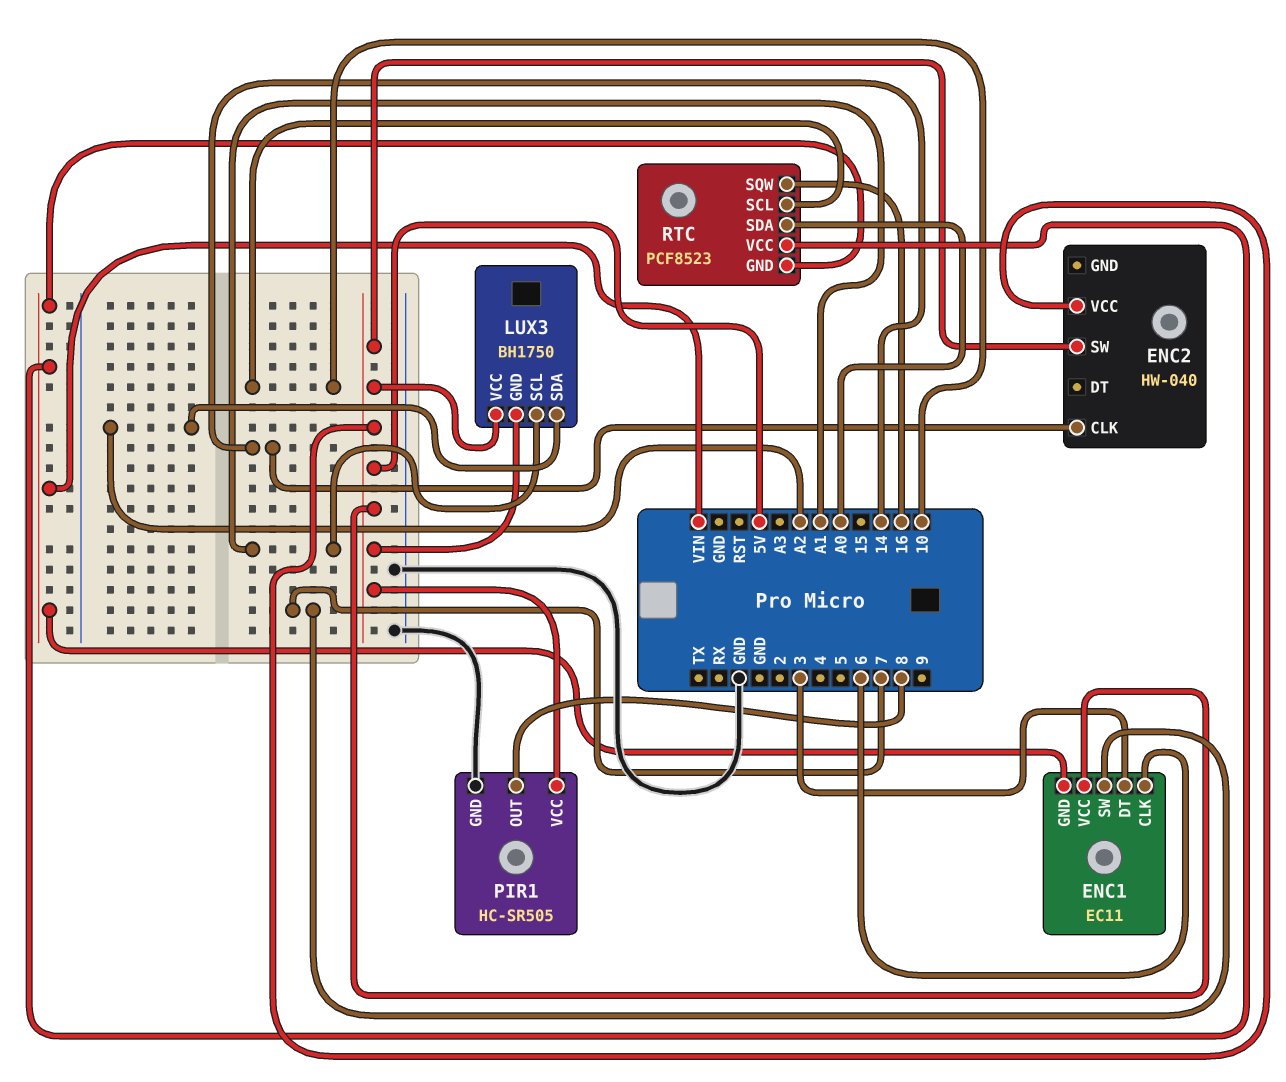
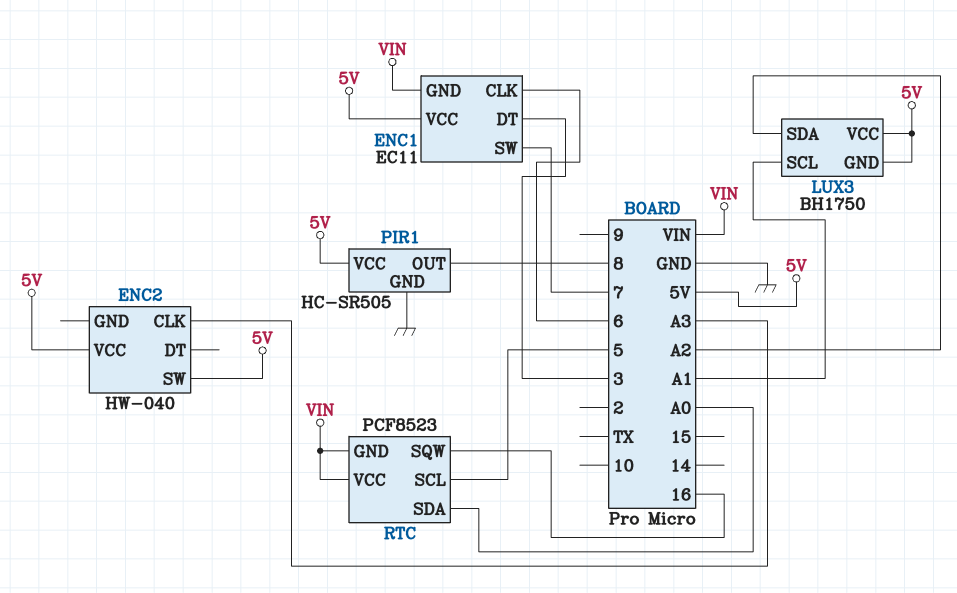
ENC2 pin CLK: 14 -> A3
RTC pin SCL: 10 -> 5

